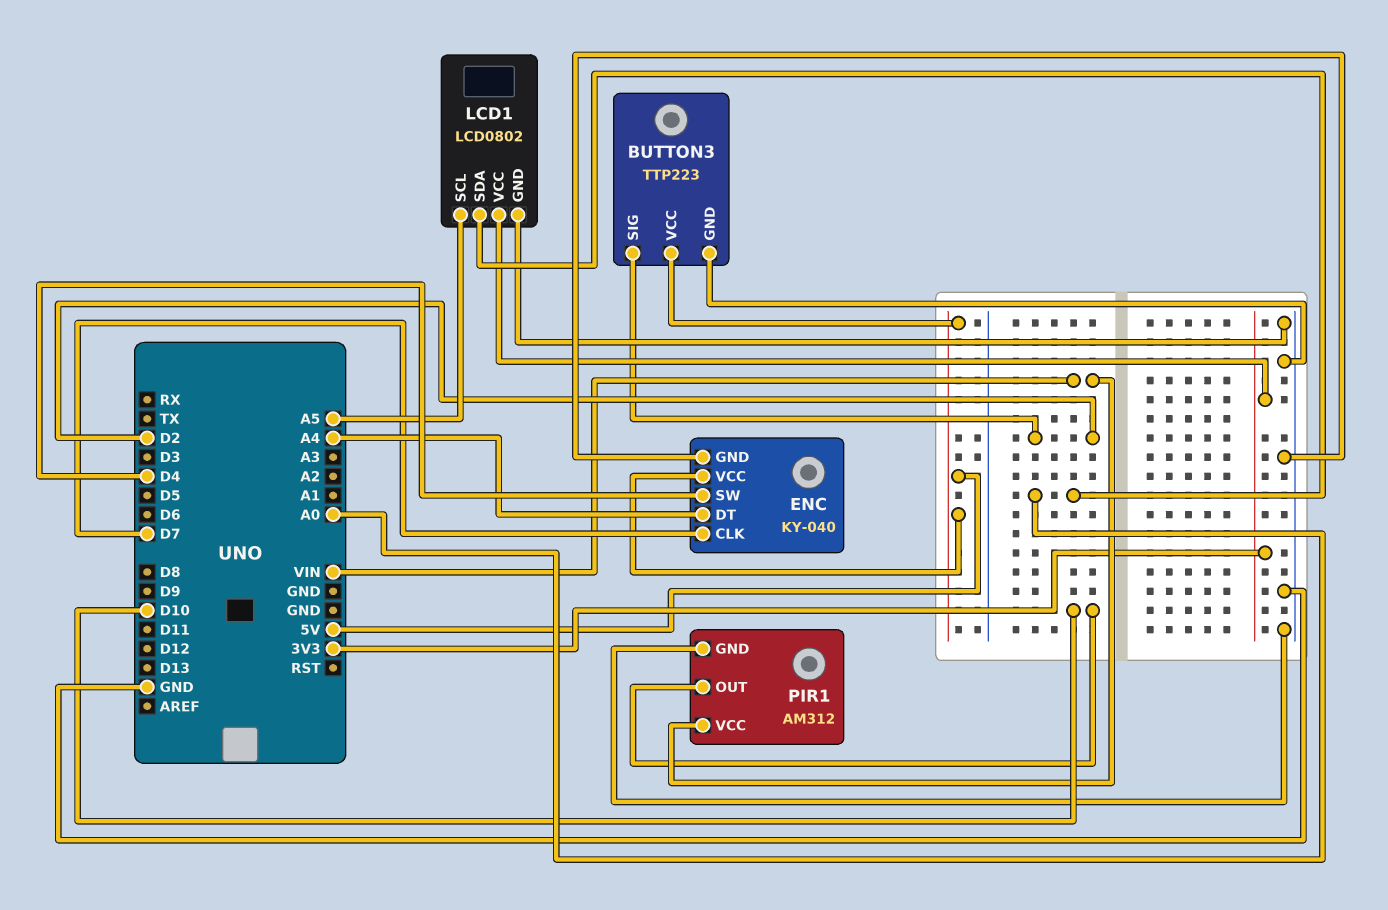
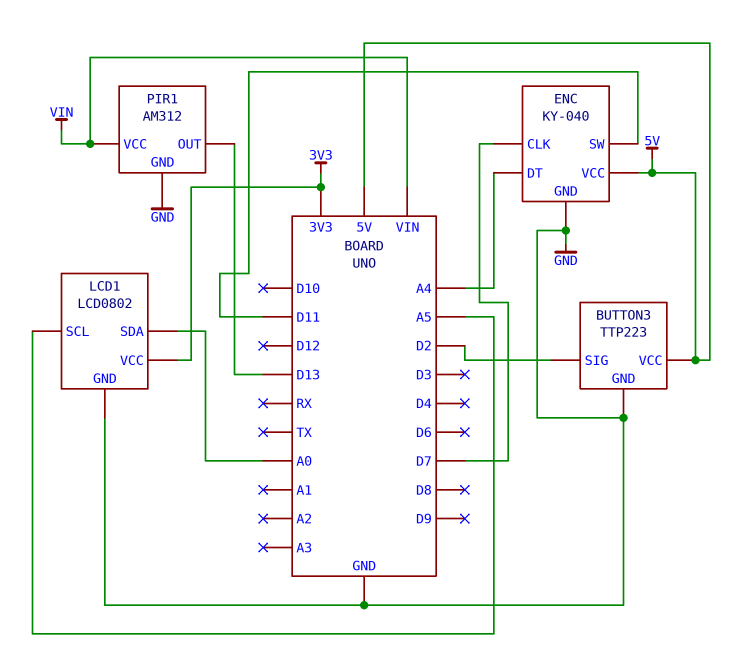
ENC pin SW: D4 -> D11
PIR1 pin OUT: D10 -> D13

